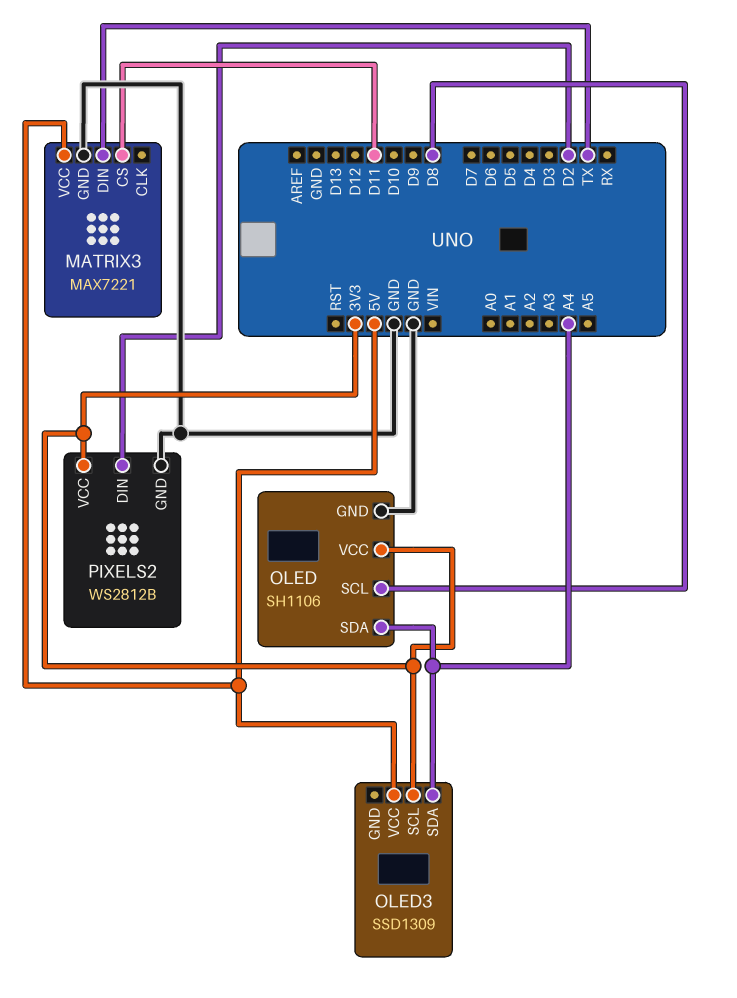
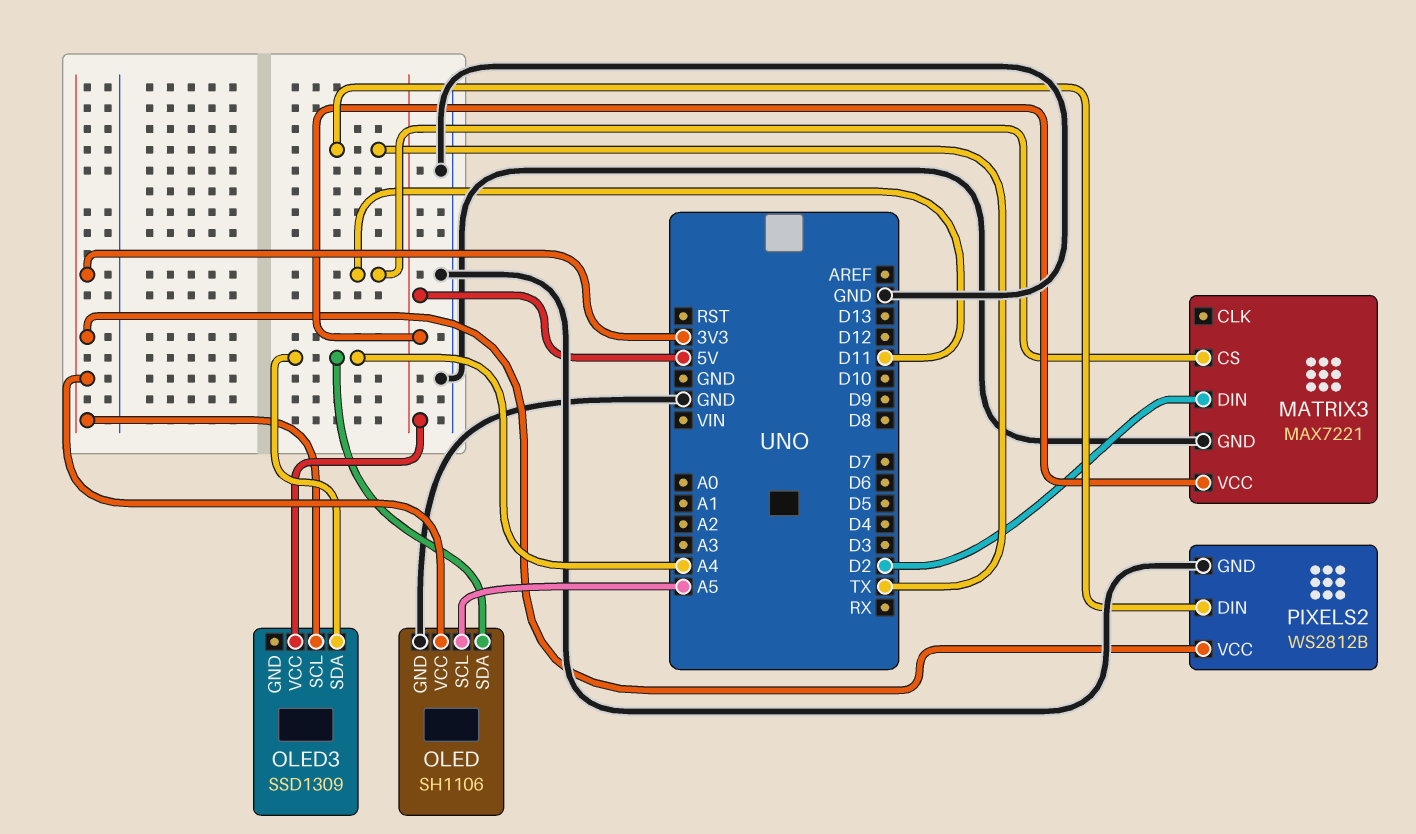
MATRIX3 pin DIN: TX -> D2
OLED pin SCL: D8 -> A5
PIXELS2 pin DIN: D2 -> TX

